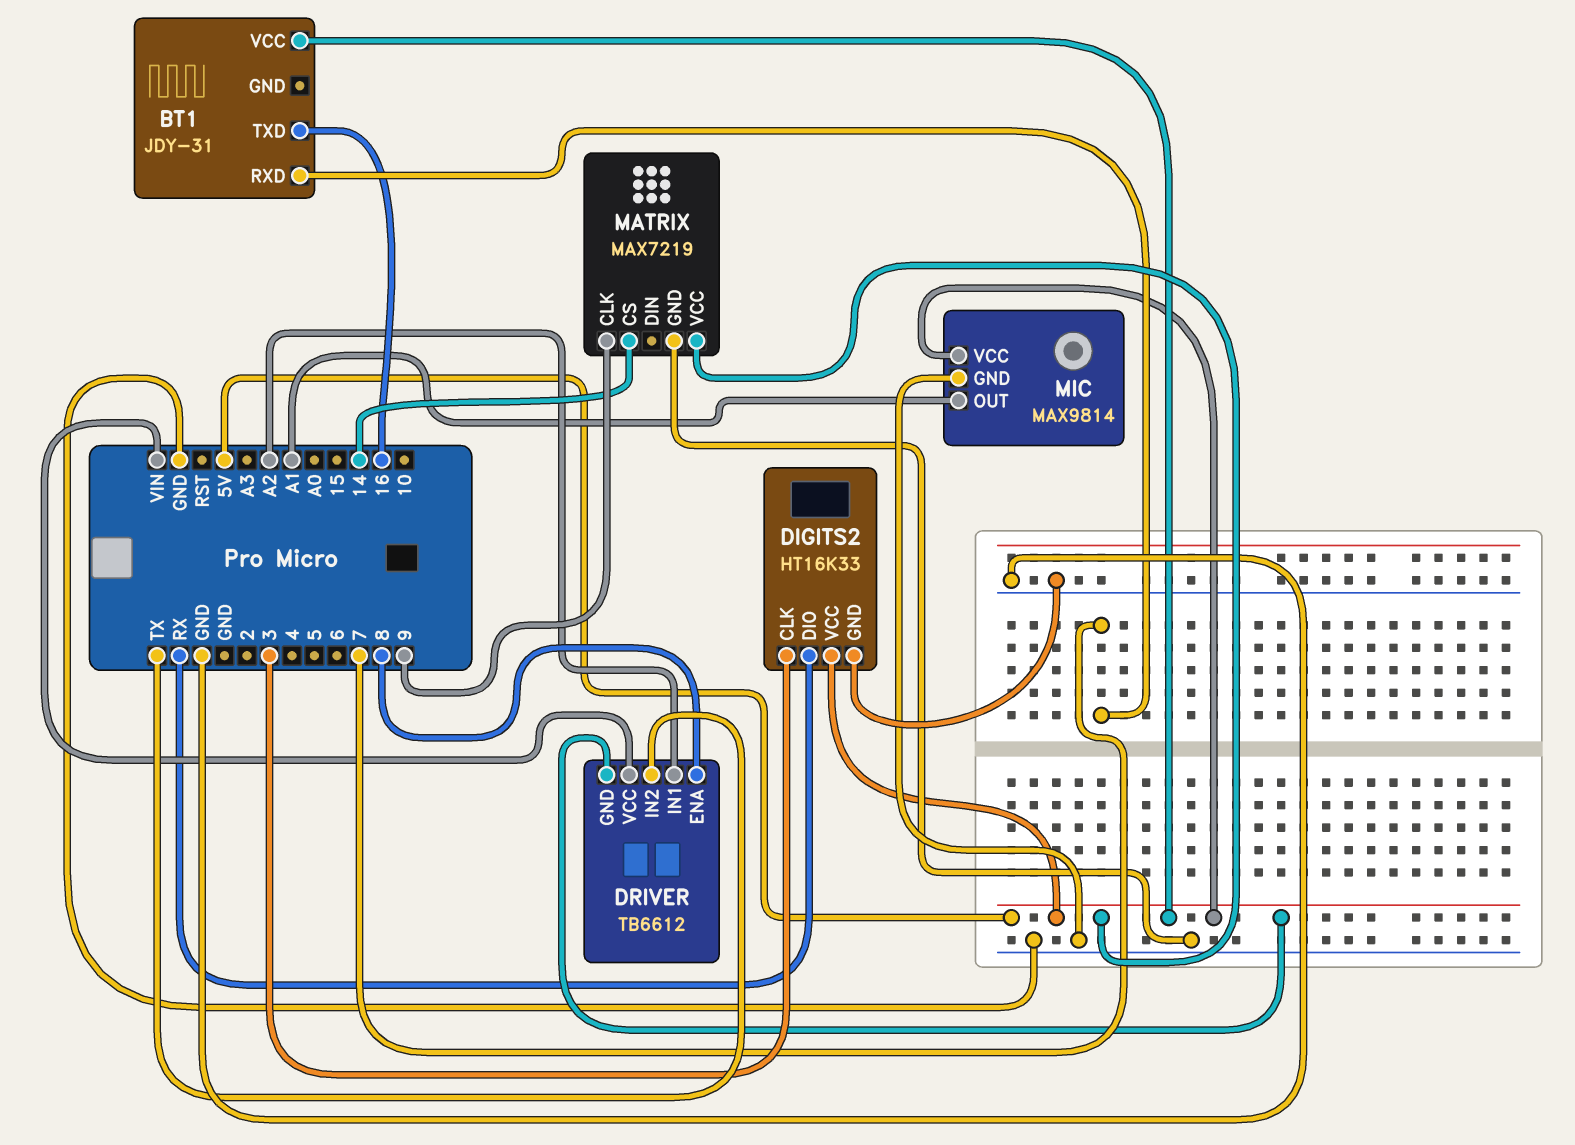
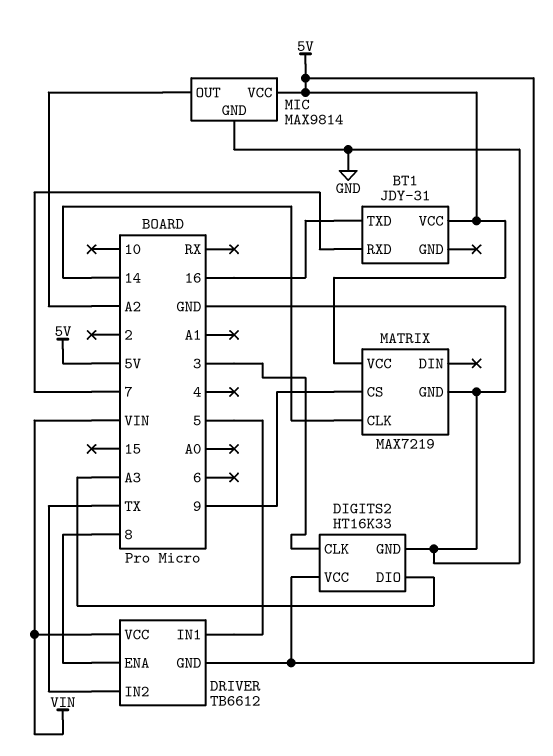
DIGITS2 pin DIO: RX -> A3
DRIVER pin IN1: A2 -> 5
MATRIX pin CLK: 9 -> 14
MATRIX pin CS: 14 -> 9
MIC pin OUT: A1 -> A2

